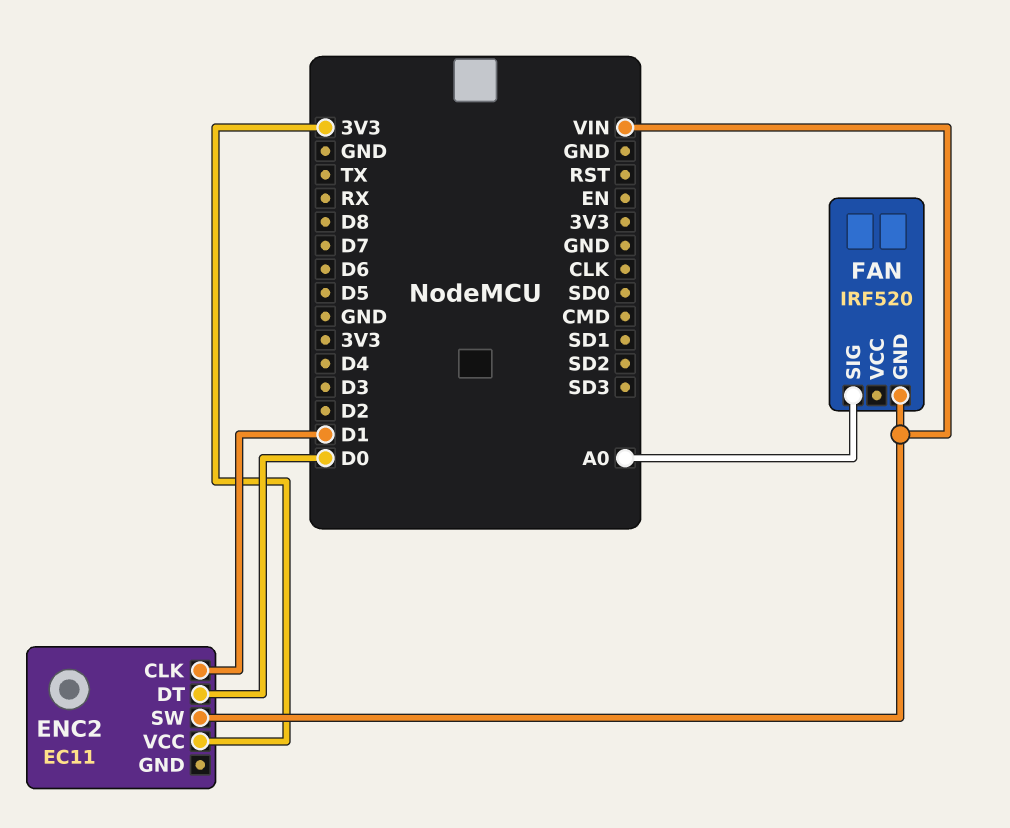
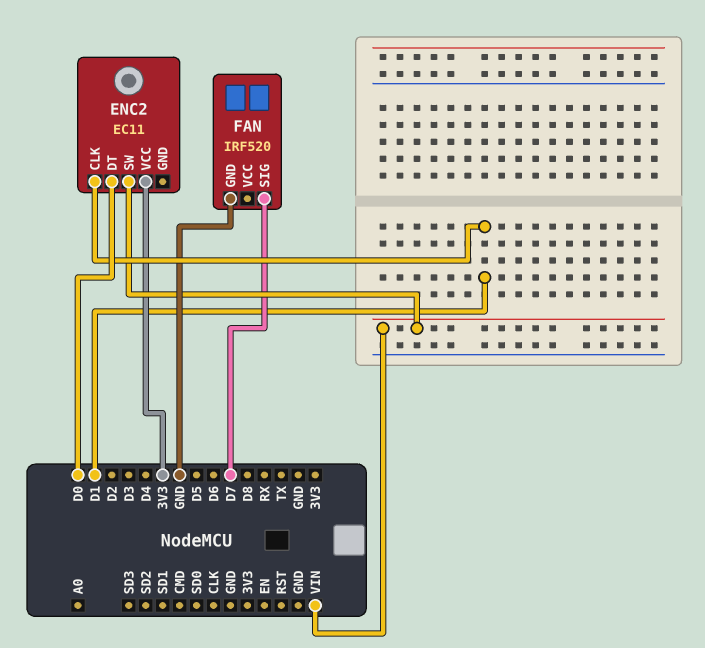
FAN pin GND: VIN -> GND
FAN pin SIG: A0 -> D7

